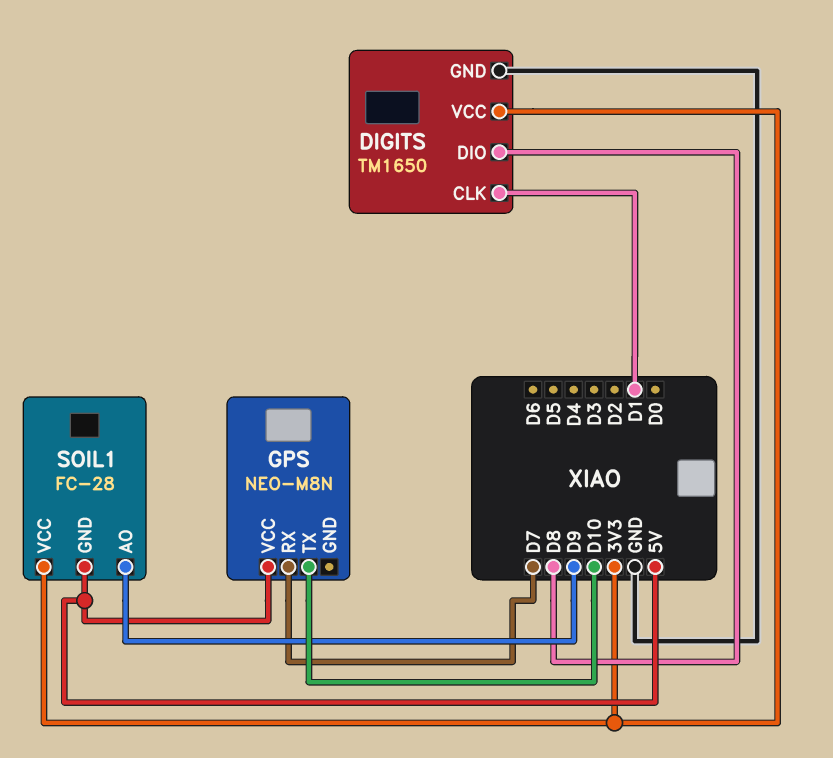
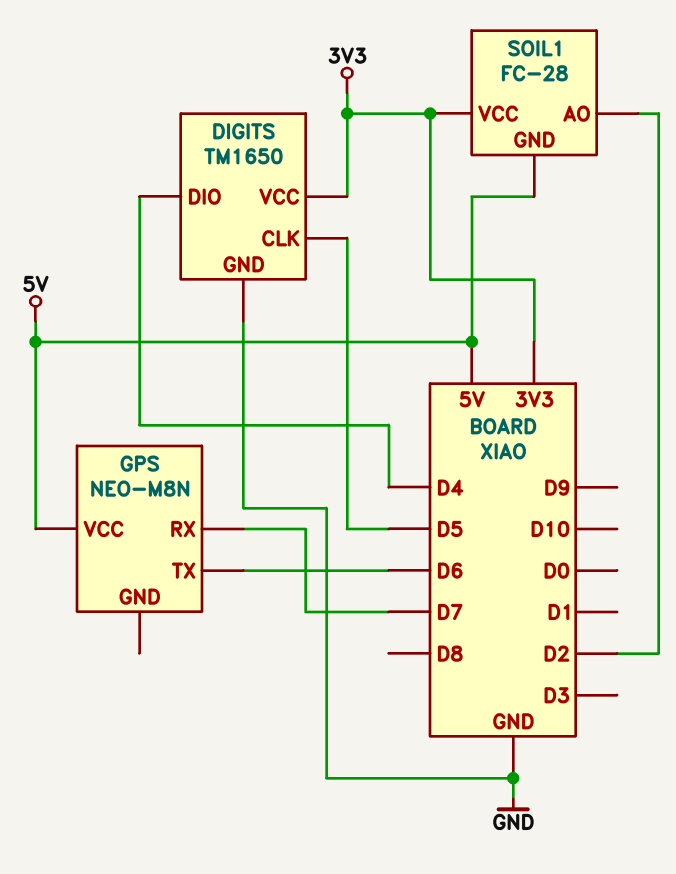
DIGITS pin CLK: D1 -> D5
DIGITS pin DIO: D8 -> D4
GPS pin TX: D10 -> D6
SOIL1 pin AO: D9 -> D2

